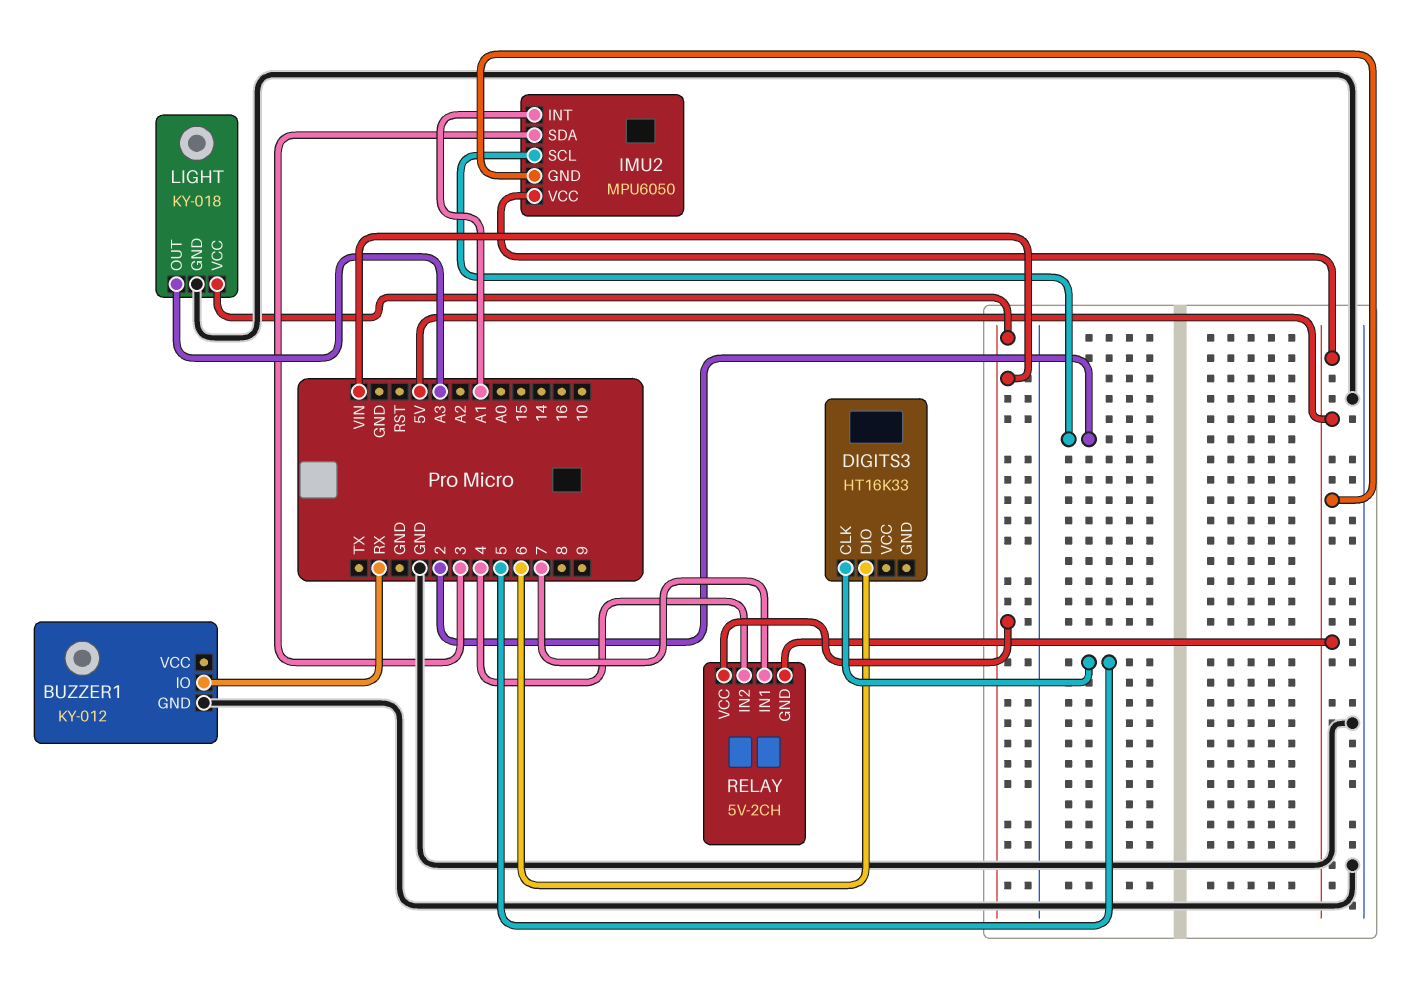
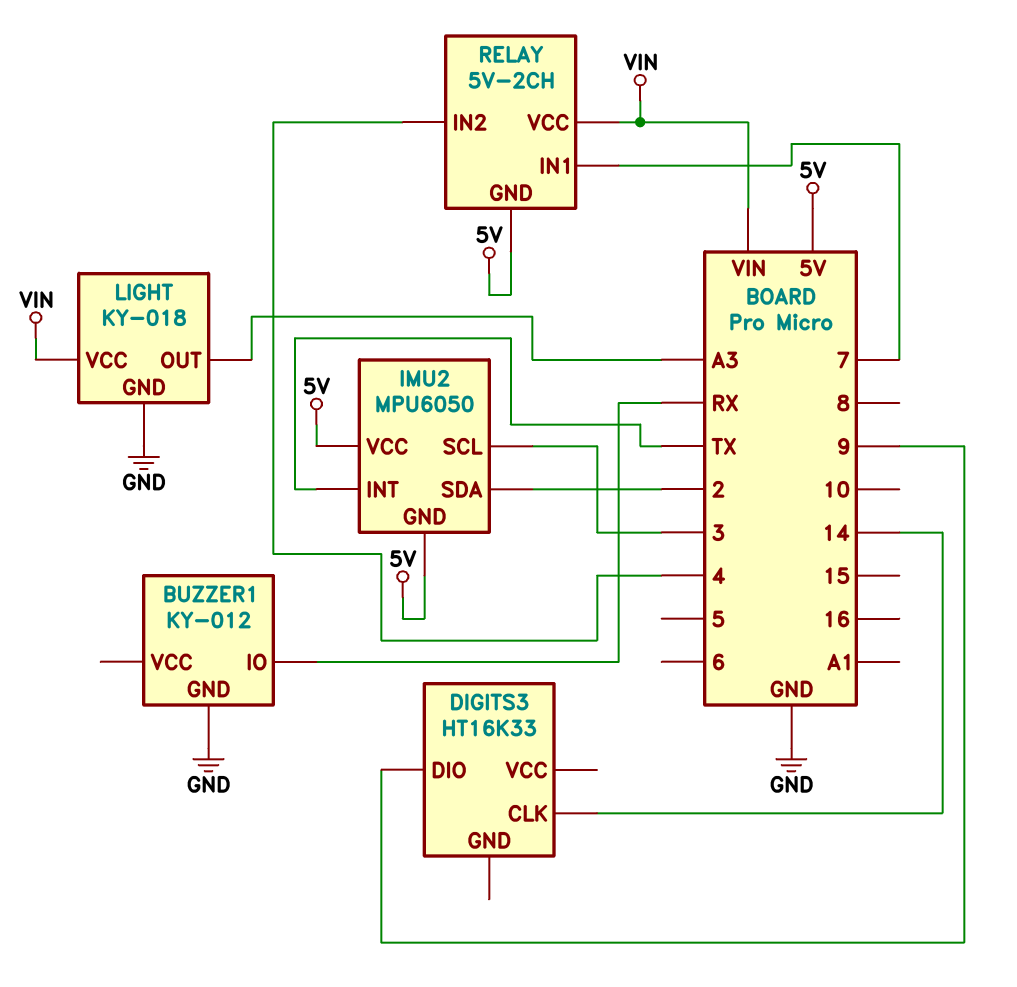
DIGITS3 pin CLK: 5 -> 14
DIGITS3 pin DIO: 6 -> 9
IMU2 pin INT: A1 -> TX
IMU2 pin SCL: 2 -> 3
IMU2 pin SDA: 3 -> 2

